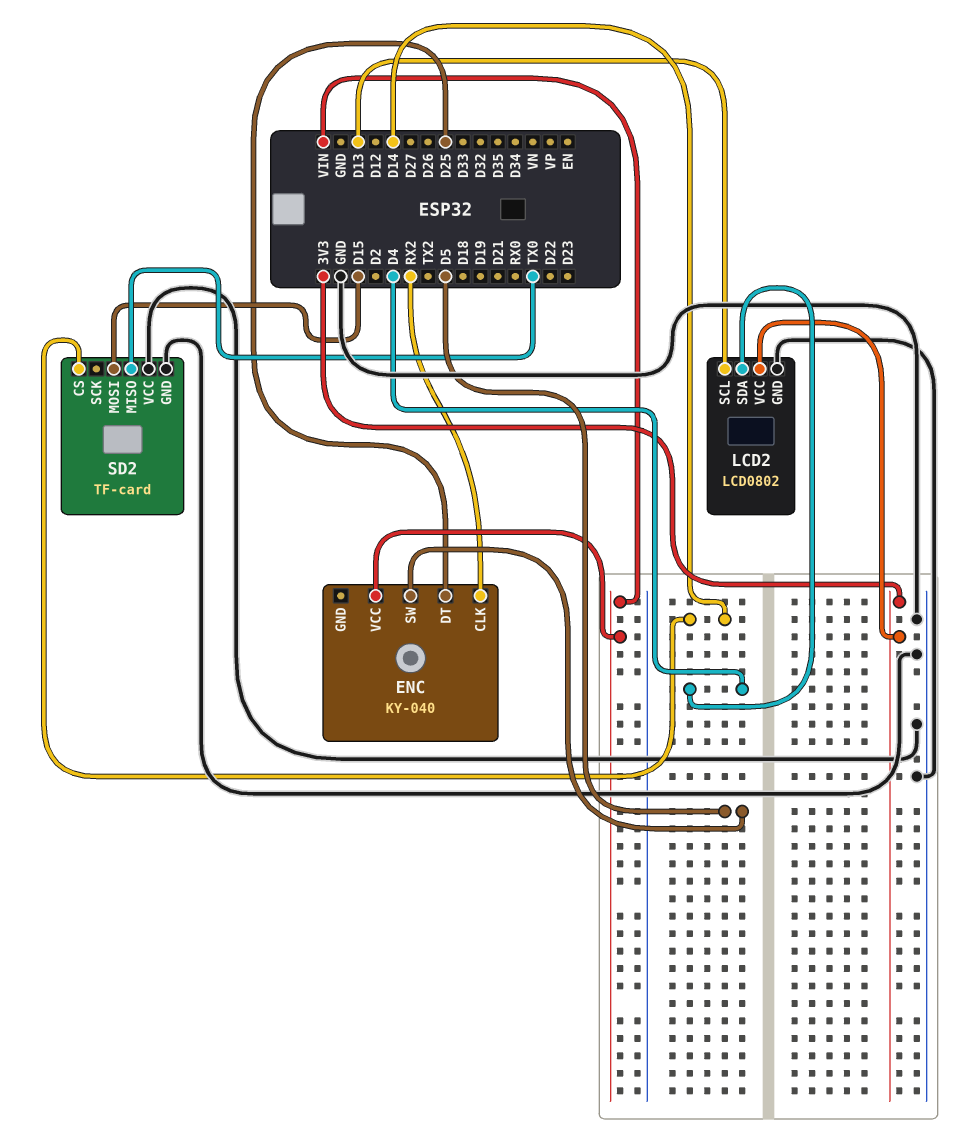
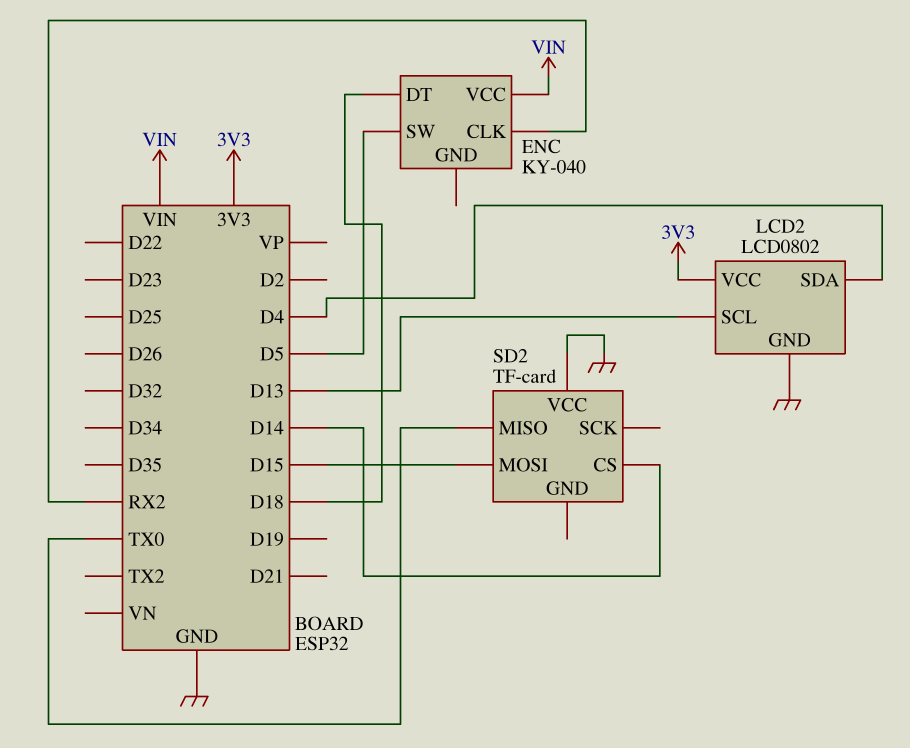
ENC pin DT: D25 -> D18
SD2 pin GND: GND -> none

